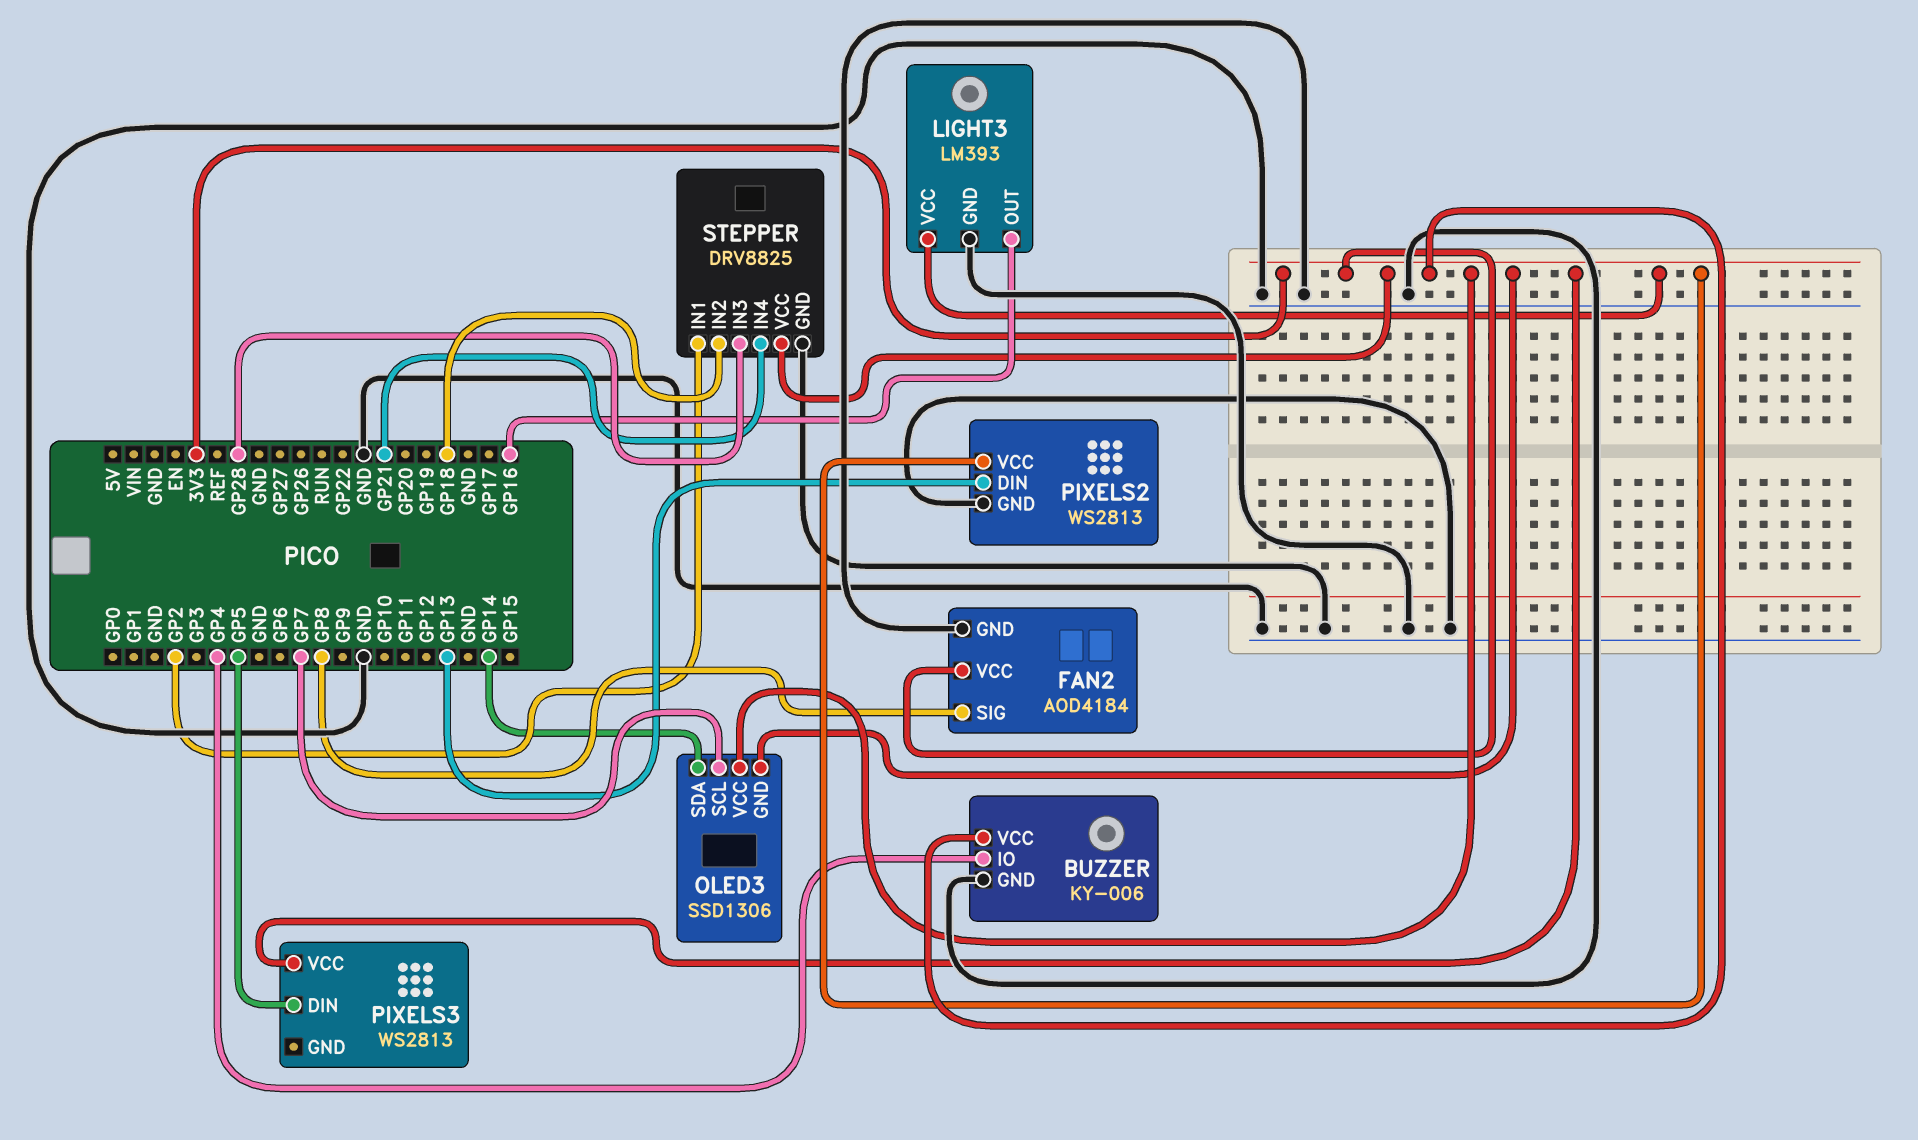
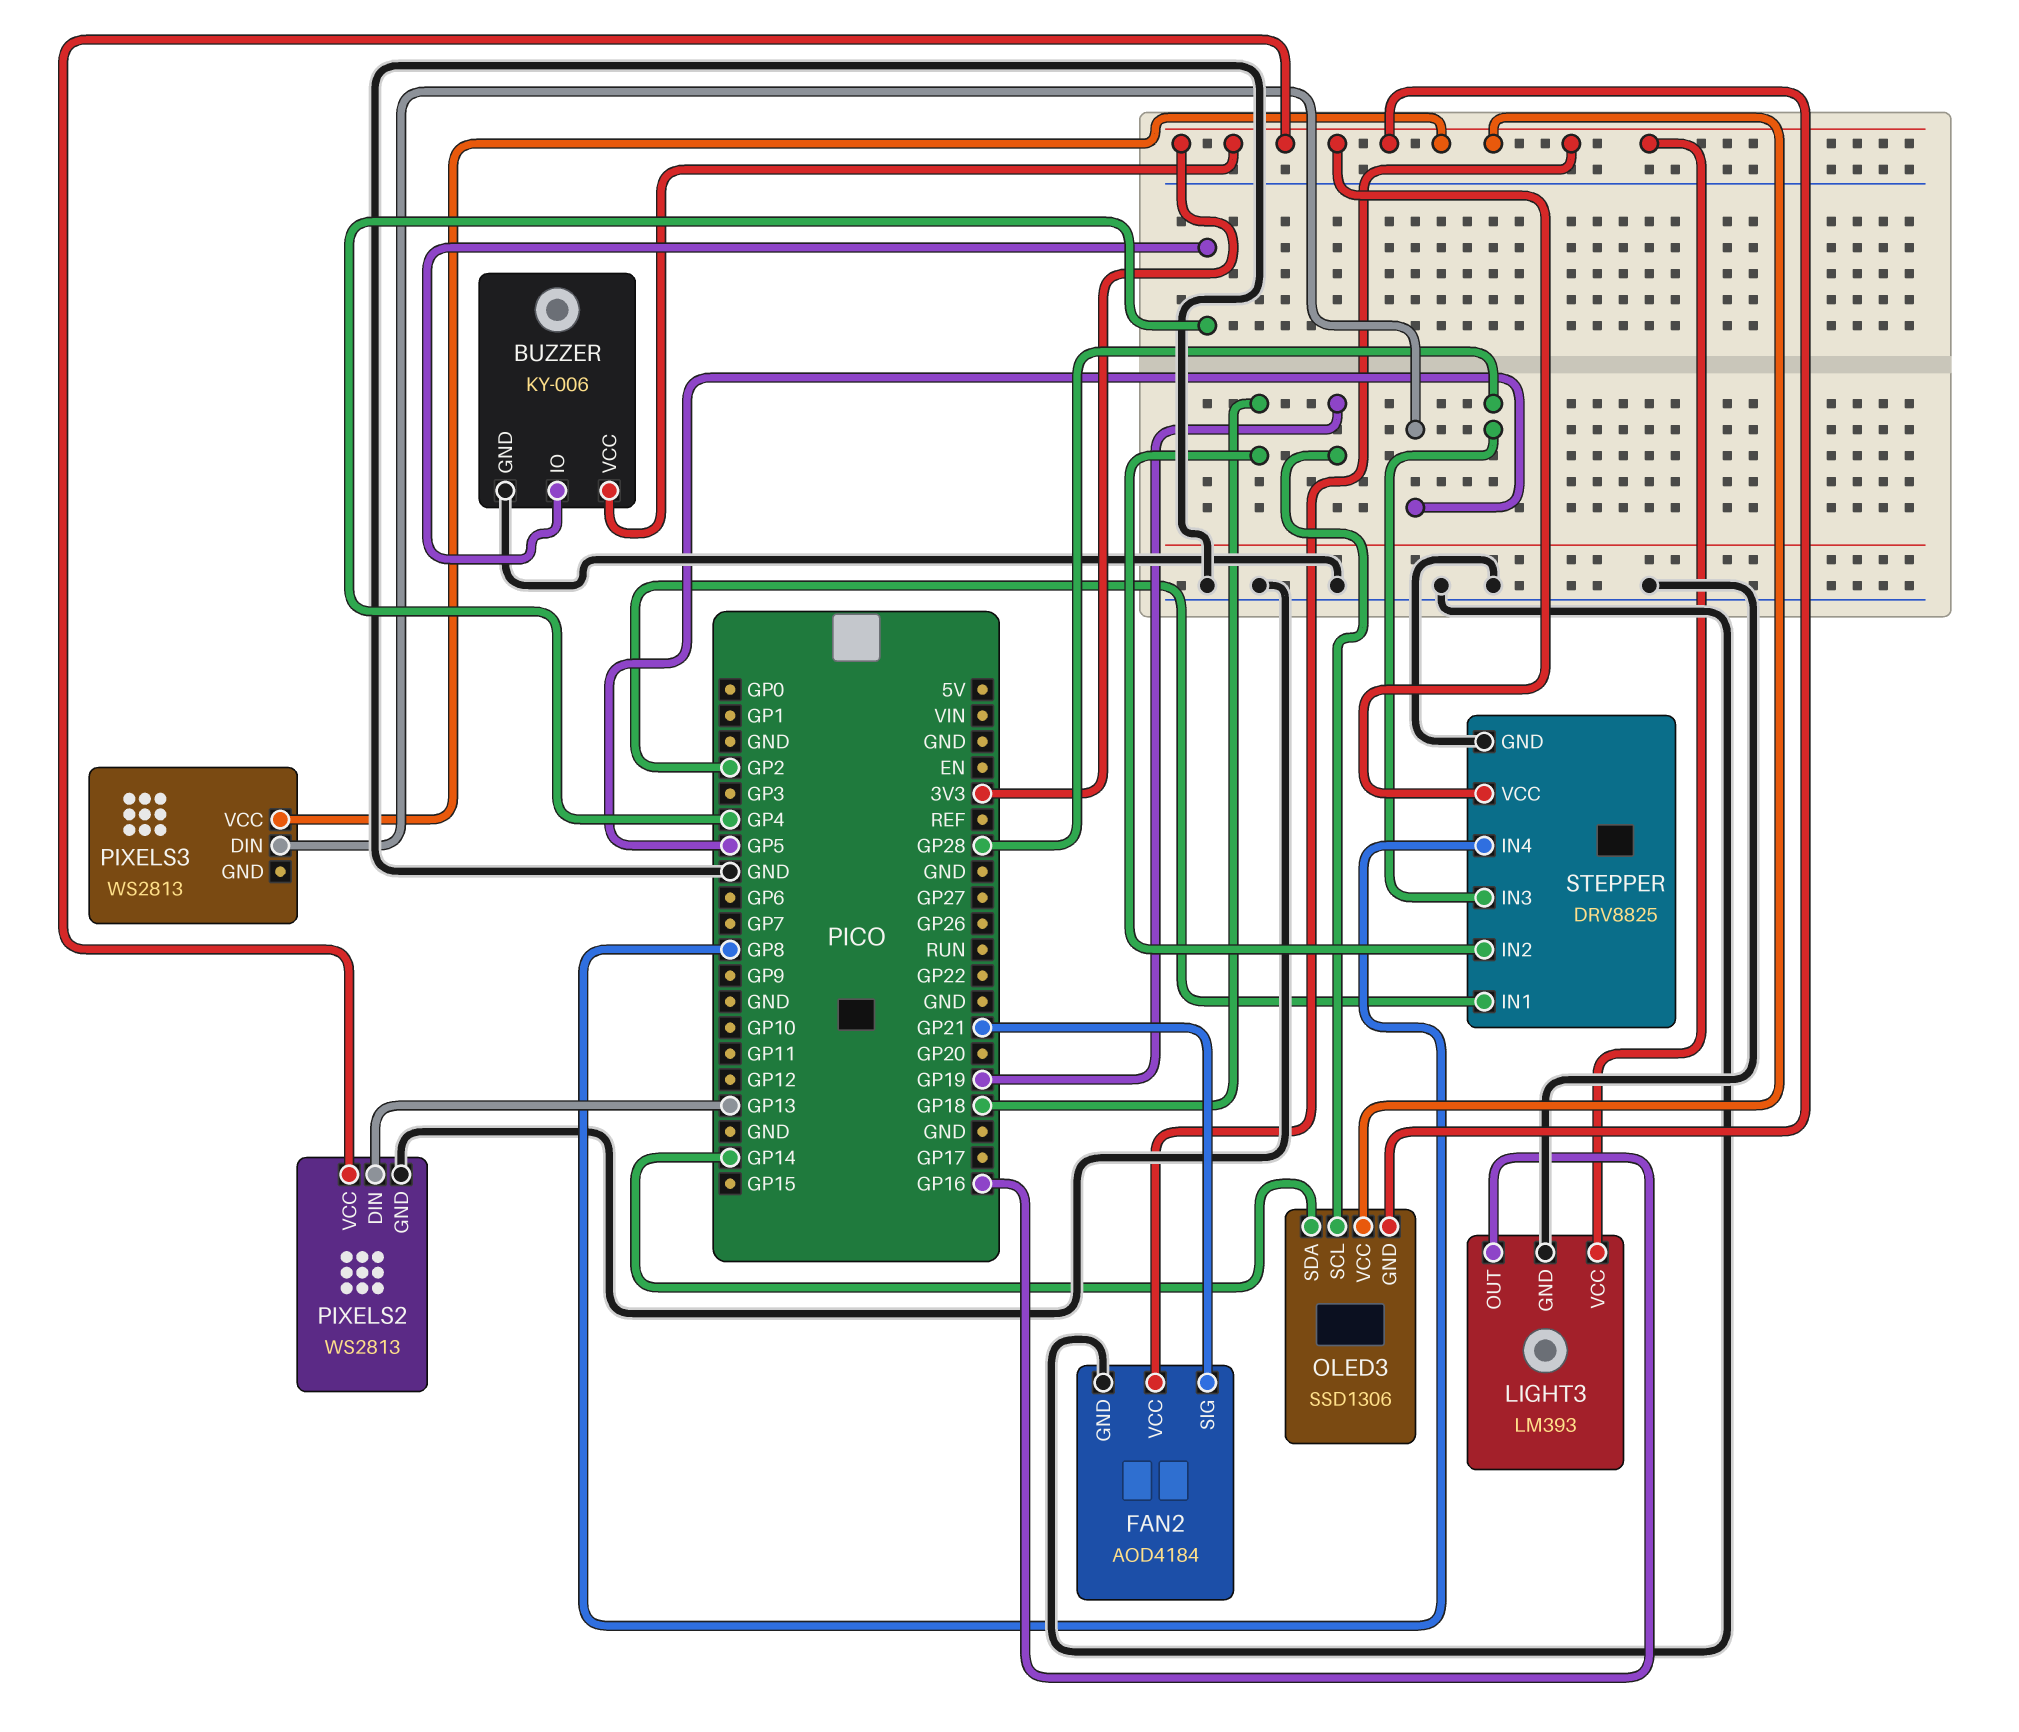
FAN2 pin SIG: GP8 -> GP21
OLED3 pin SCL: GP7 -> GP19
STEPPER pin IN4: GP21 -> GP8

